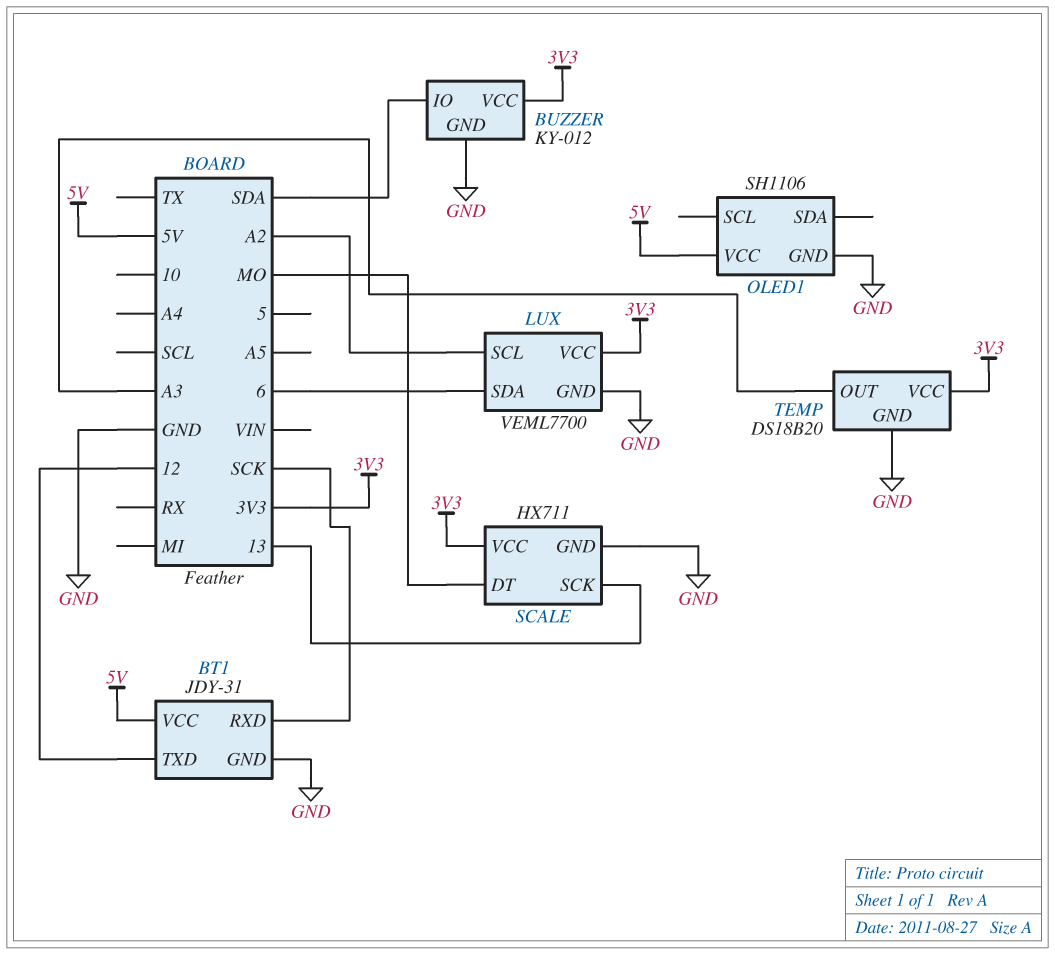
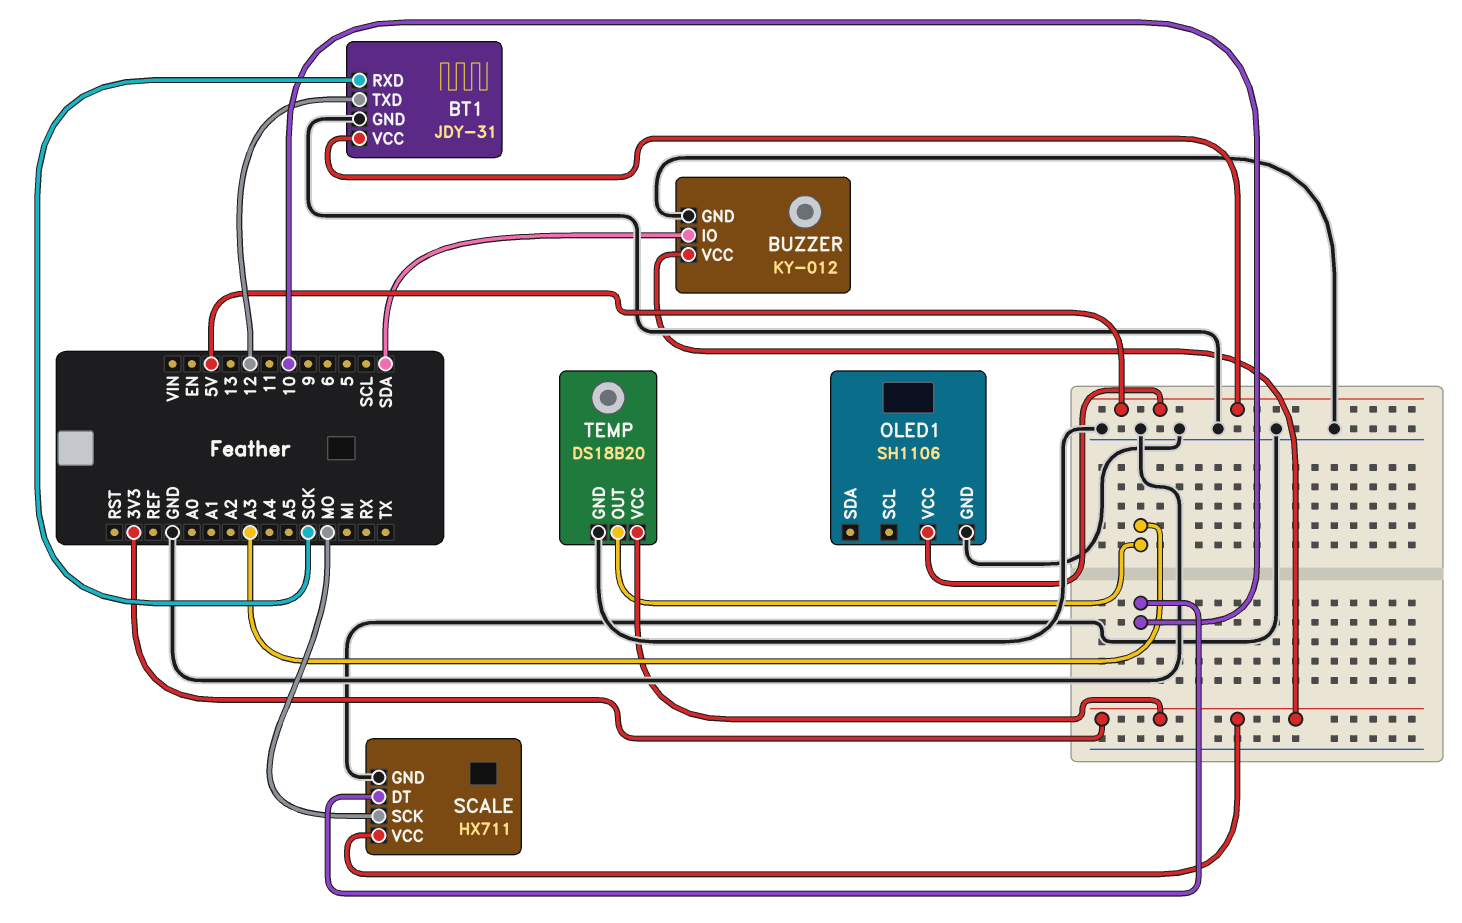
LUX: VEML7700 -> none
LUX pin GND: GND -> none
LUX pin SCL: A2 -> none
LUX pin SDA: 6 -> none
LUX pin VCC: 3V3 -> none
SCALE pin DT: MO -> 10
SCALE pin SCK: 13 -> MO

